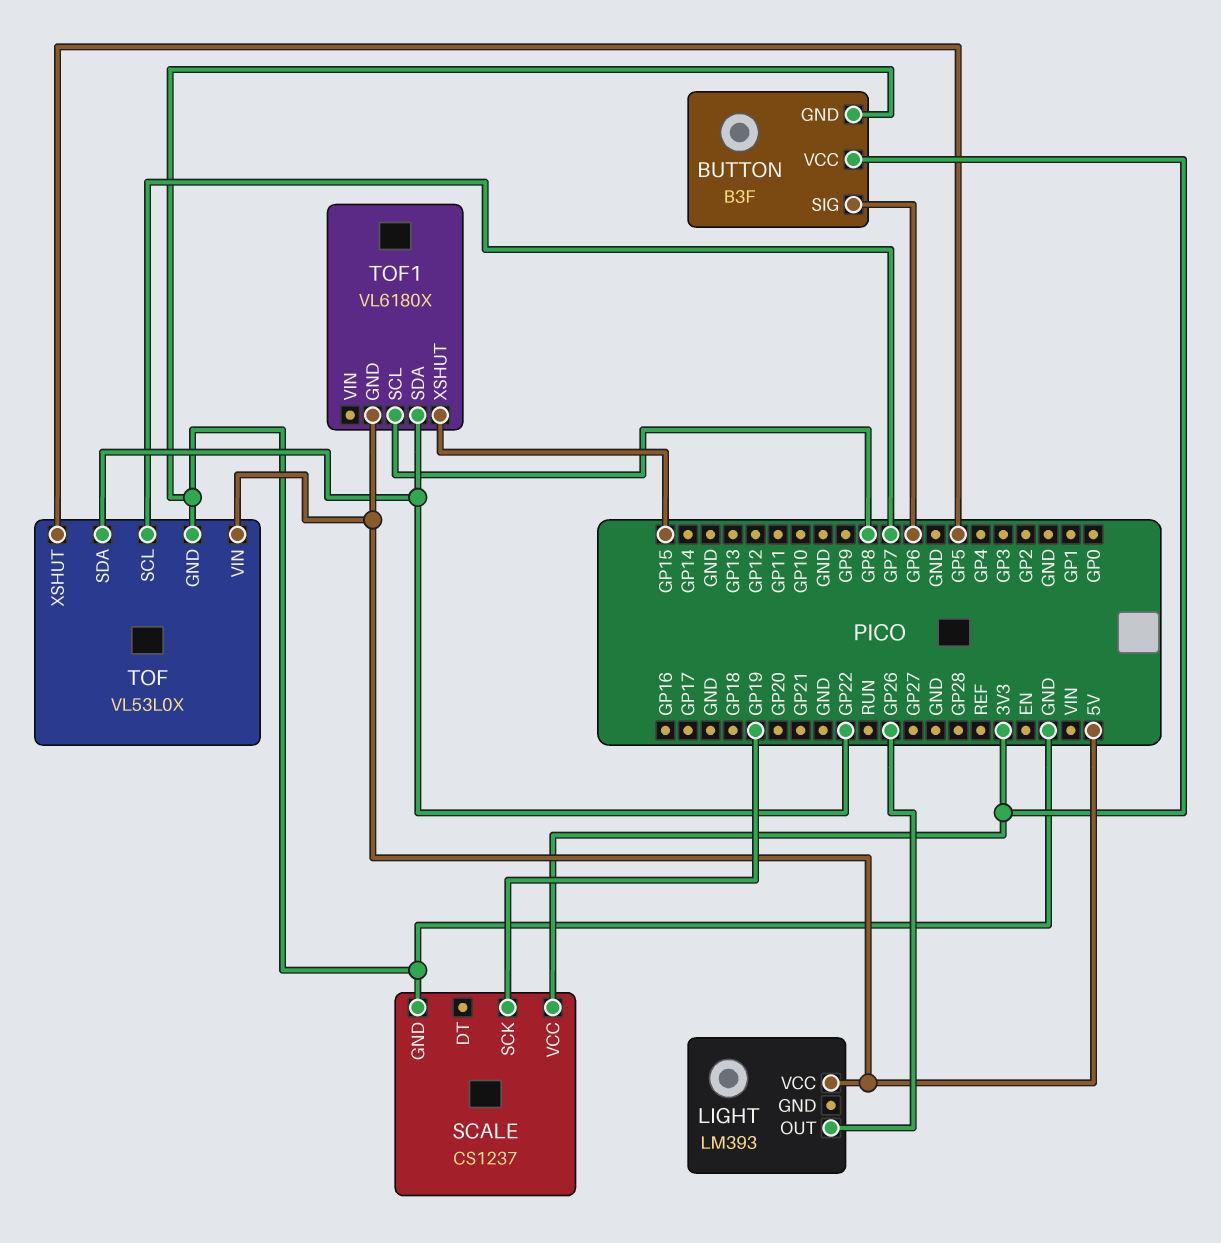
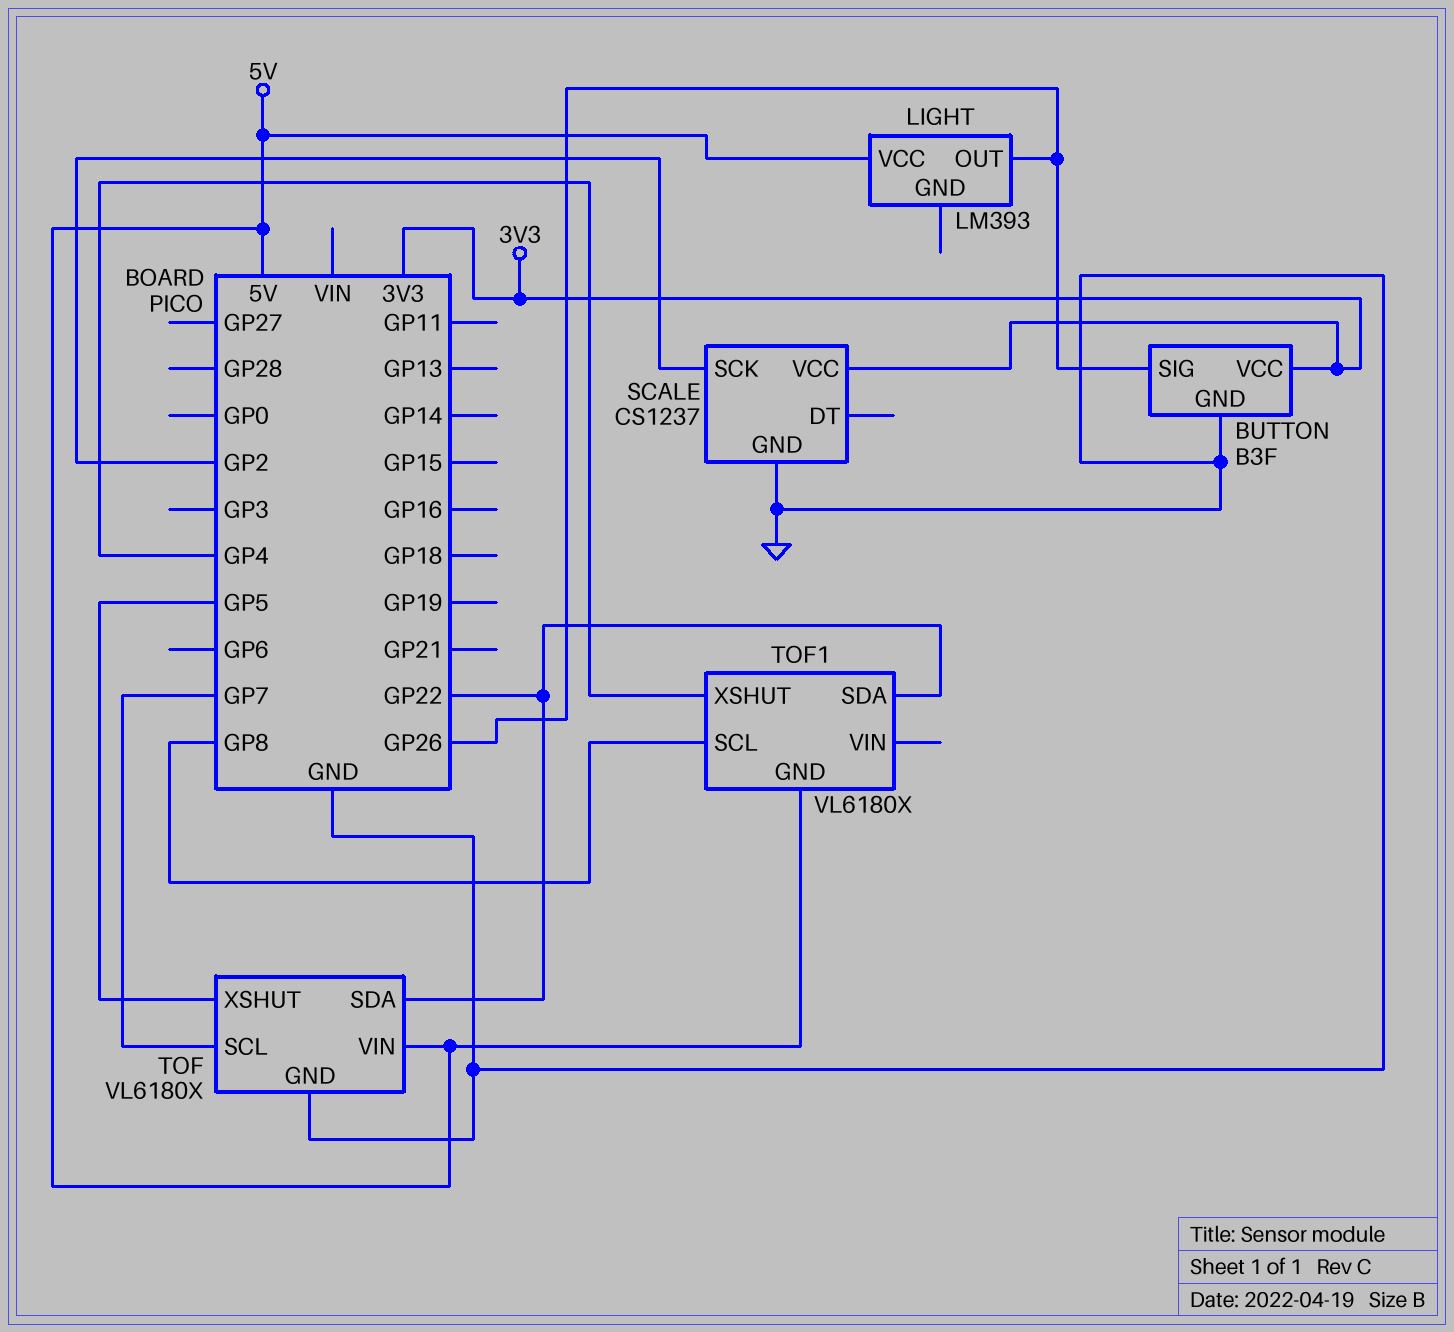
BUTTON pin SIG: GP6 -> GP26
SCALE pin SCK: GP19 -> GP2
TOF: VL53L0X -> VL6180X
TOF1 pin XSHUT: GP15 -> GP4

